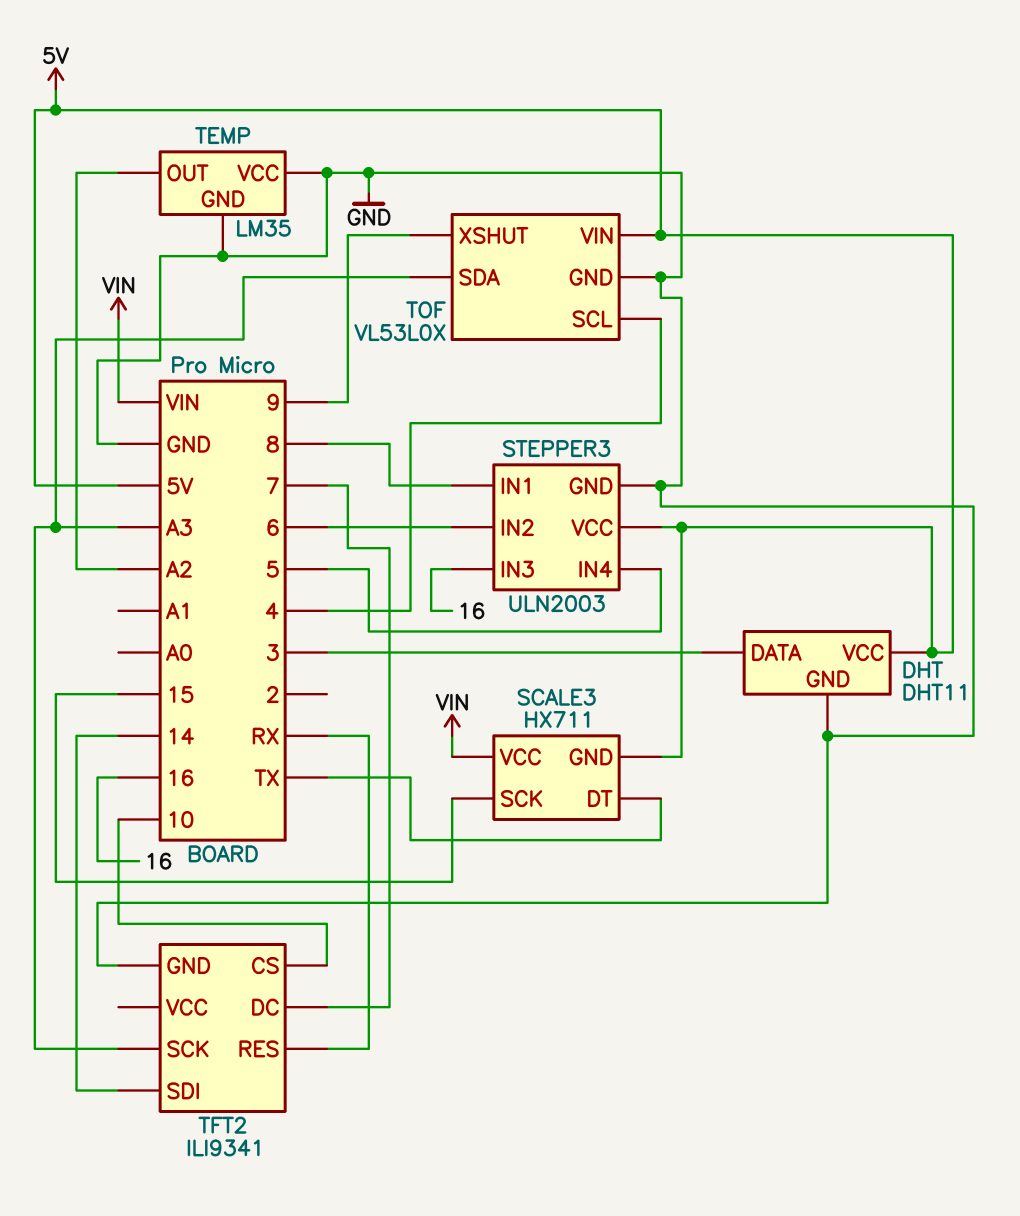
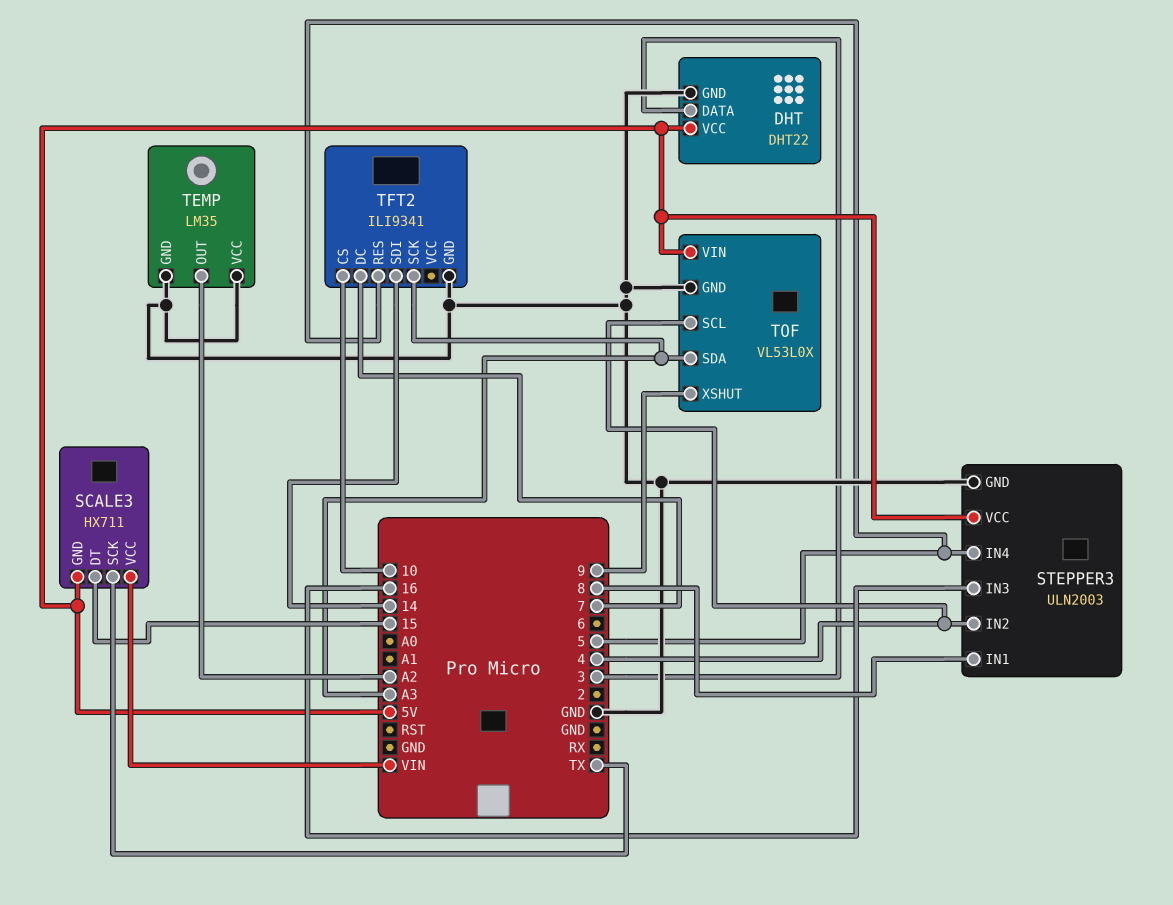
DHT: DHT11 -> DHT22
SCALE3 pin DT: TX -> 15
SCALE3 pin SCK: 15 -> TX
STEPPER3 pin IN2: 6 -> 4
TFT2 pin RES: RX -> 5

